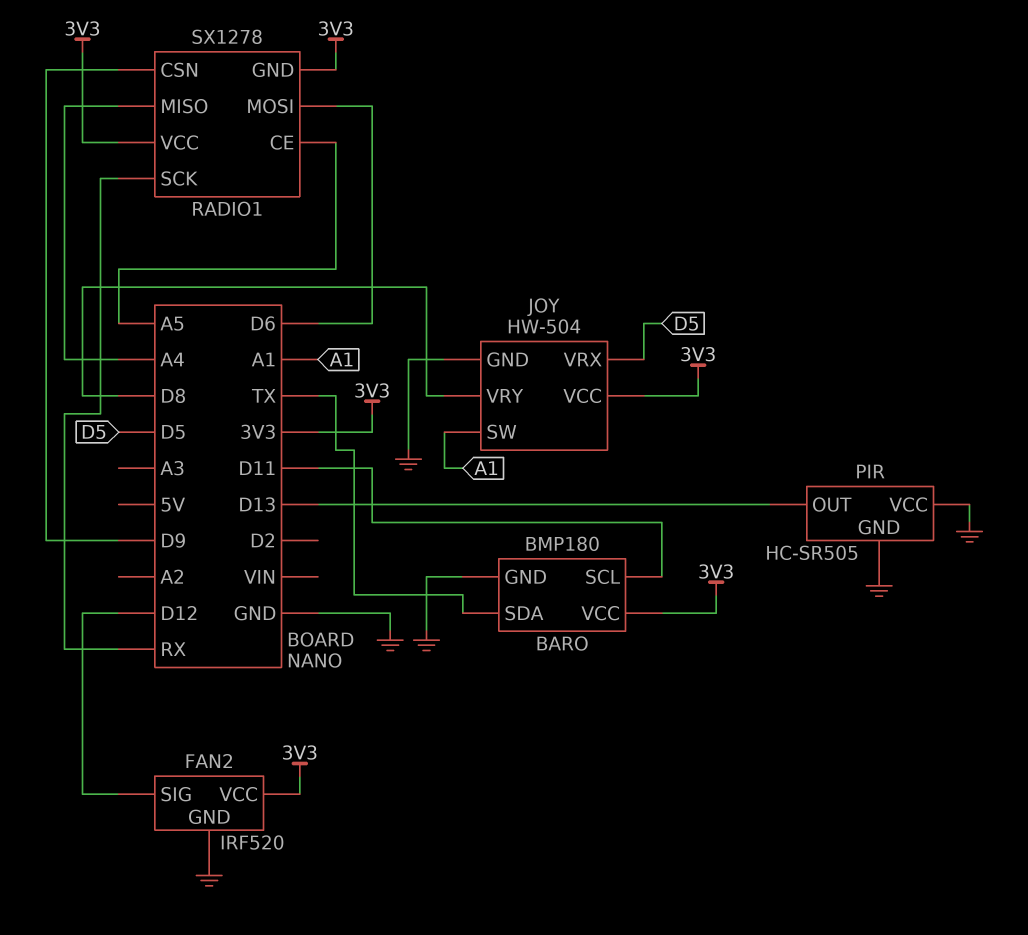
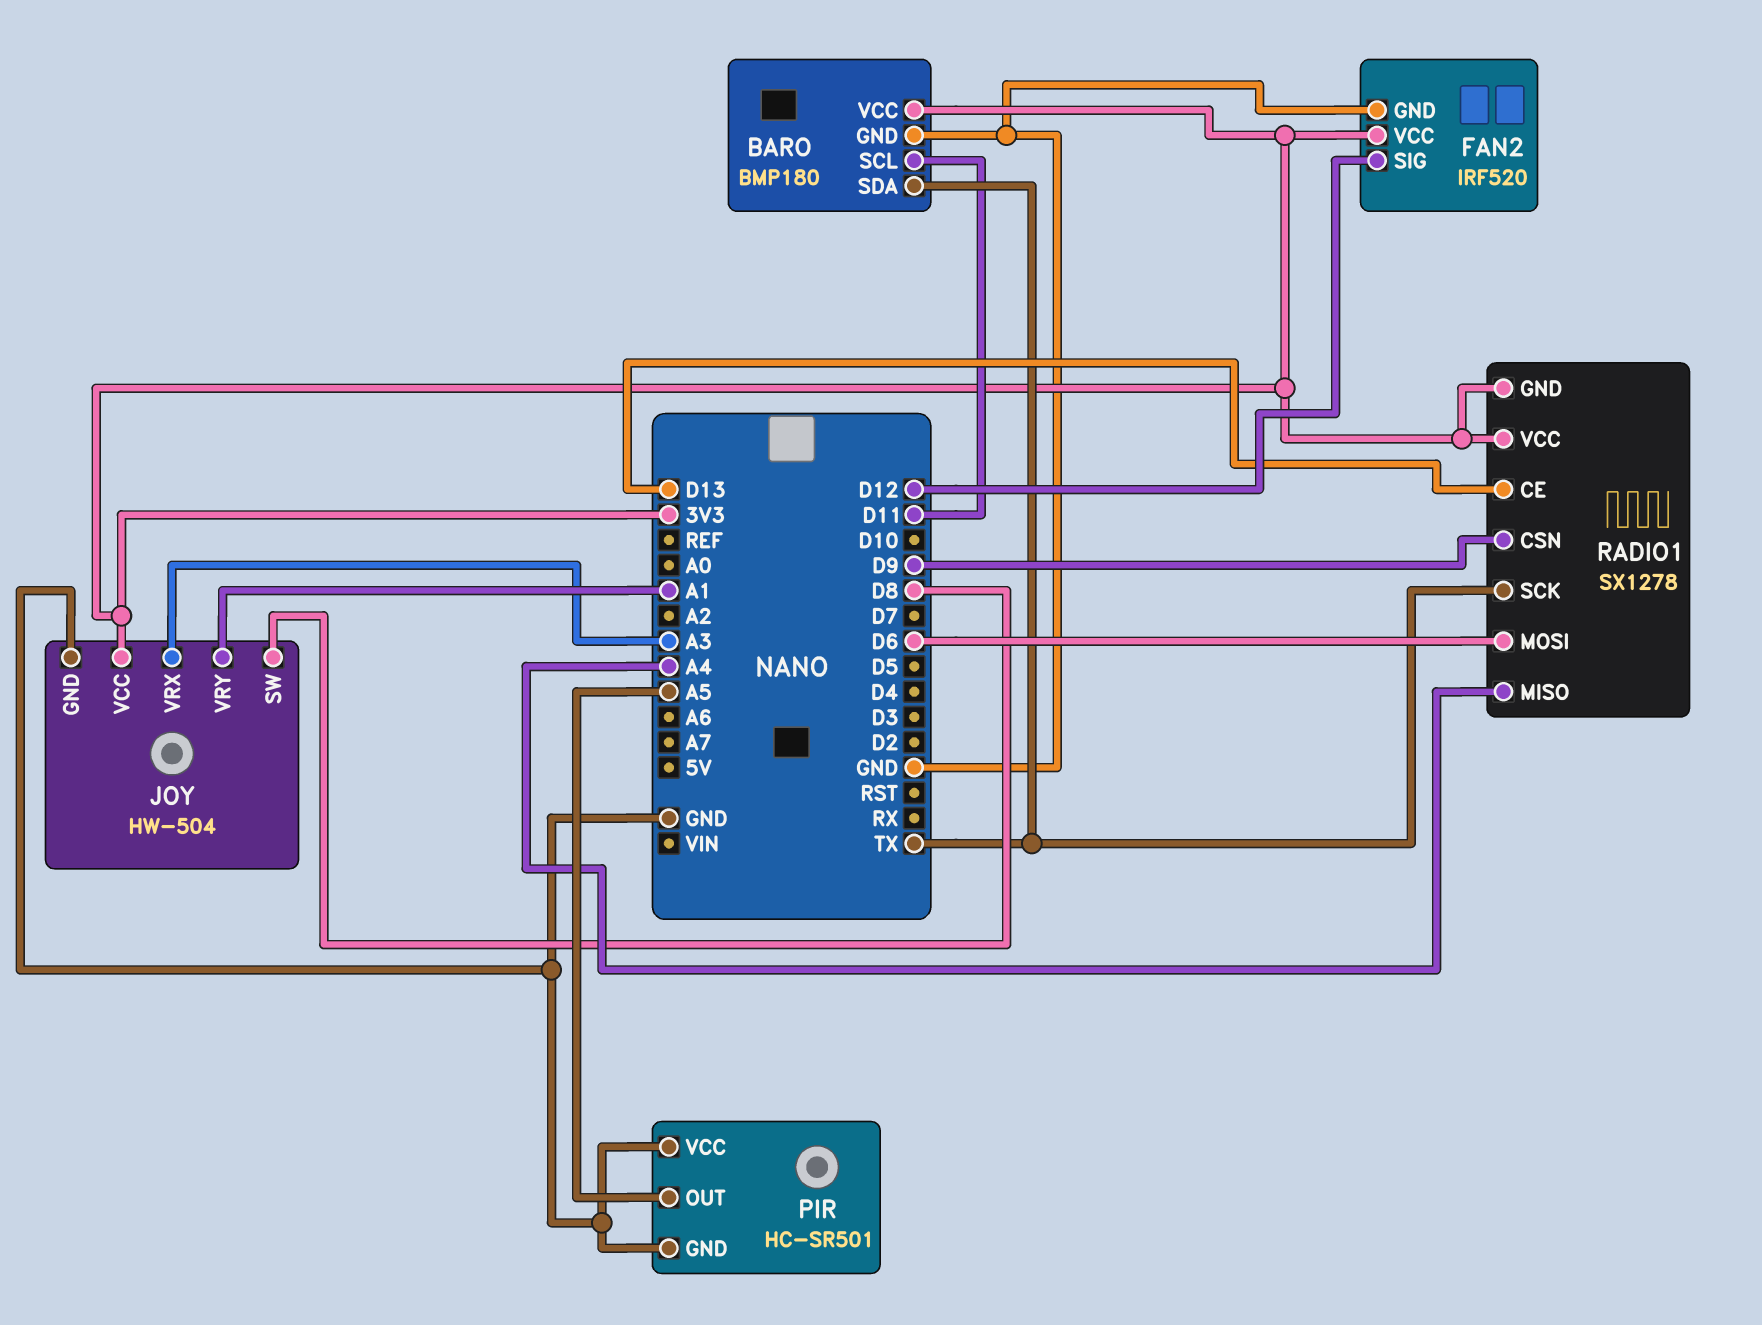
JOY pin SW: A1 -> D8
JOY pin VRX: D5 -> A3
JOY pin VRY: D8 -> A1
PIR: HC-SR505 -> HC-SR501
PIR pin OUT: D13 -> A5
RADIO1 pin CE: A5 -> D13
RADIO1 pin SCK: RX -> TX

